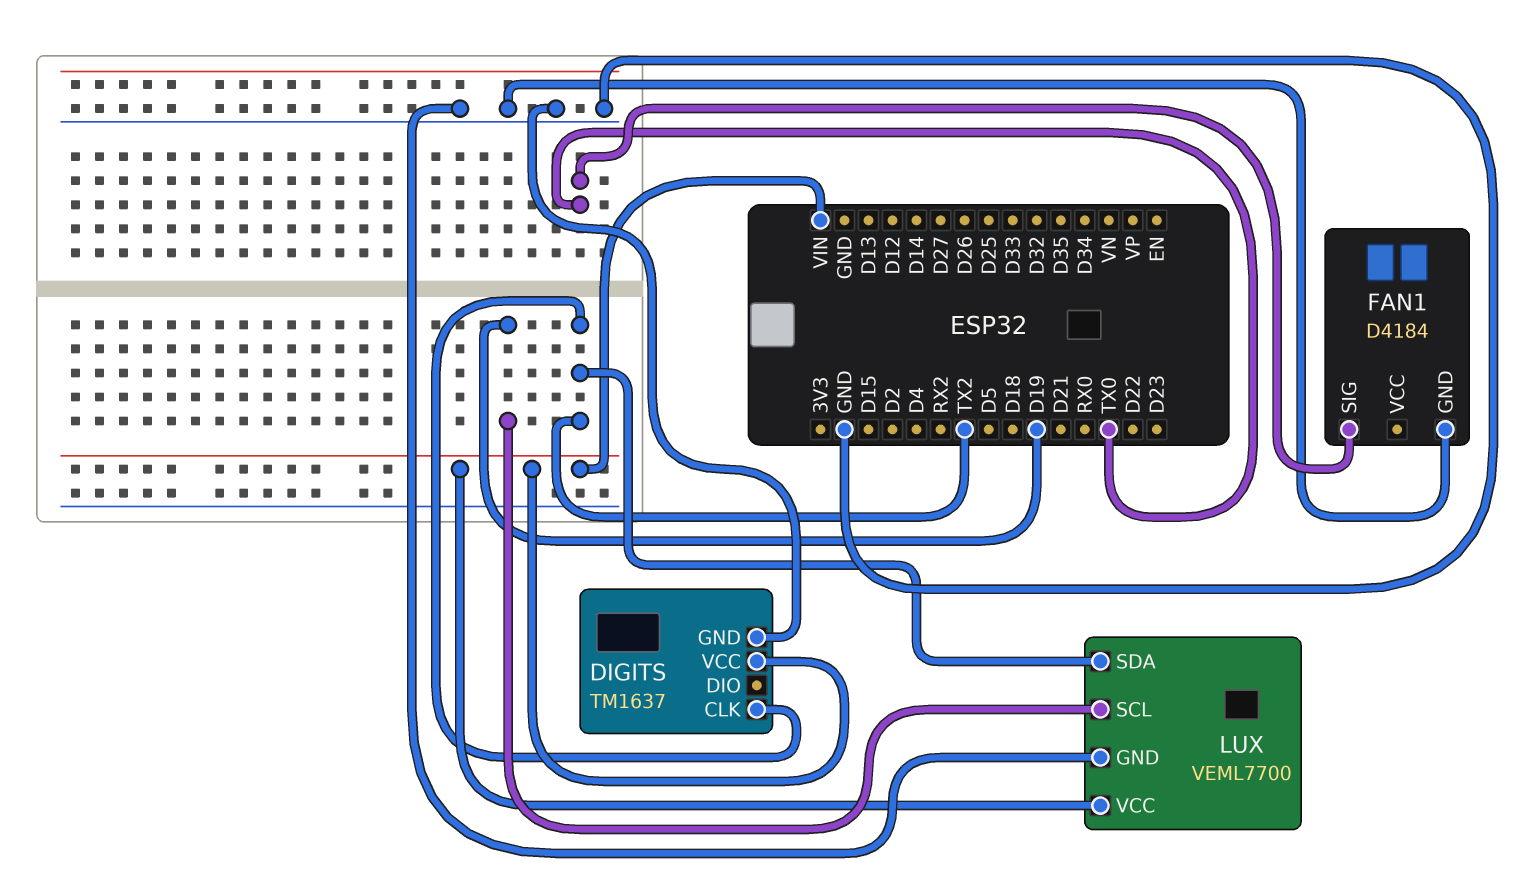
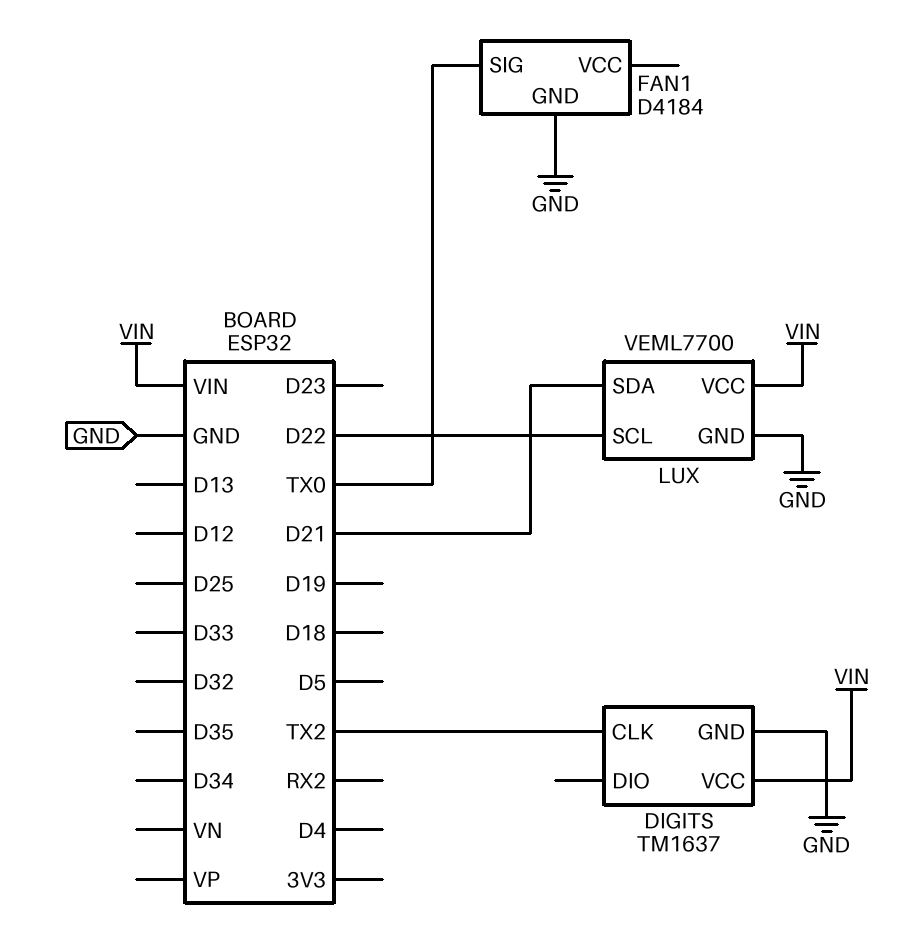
LUX pin SCL: D19 -> D22
LUX pin SDA: TX2 -> D21

